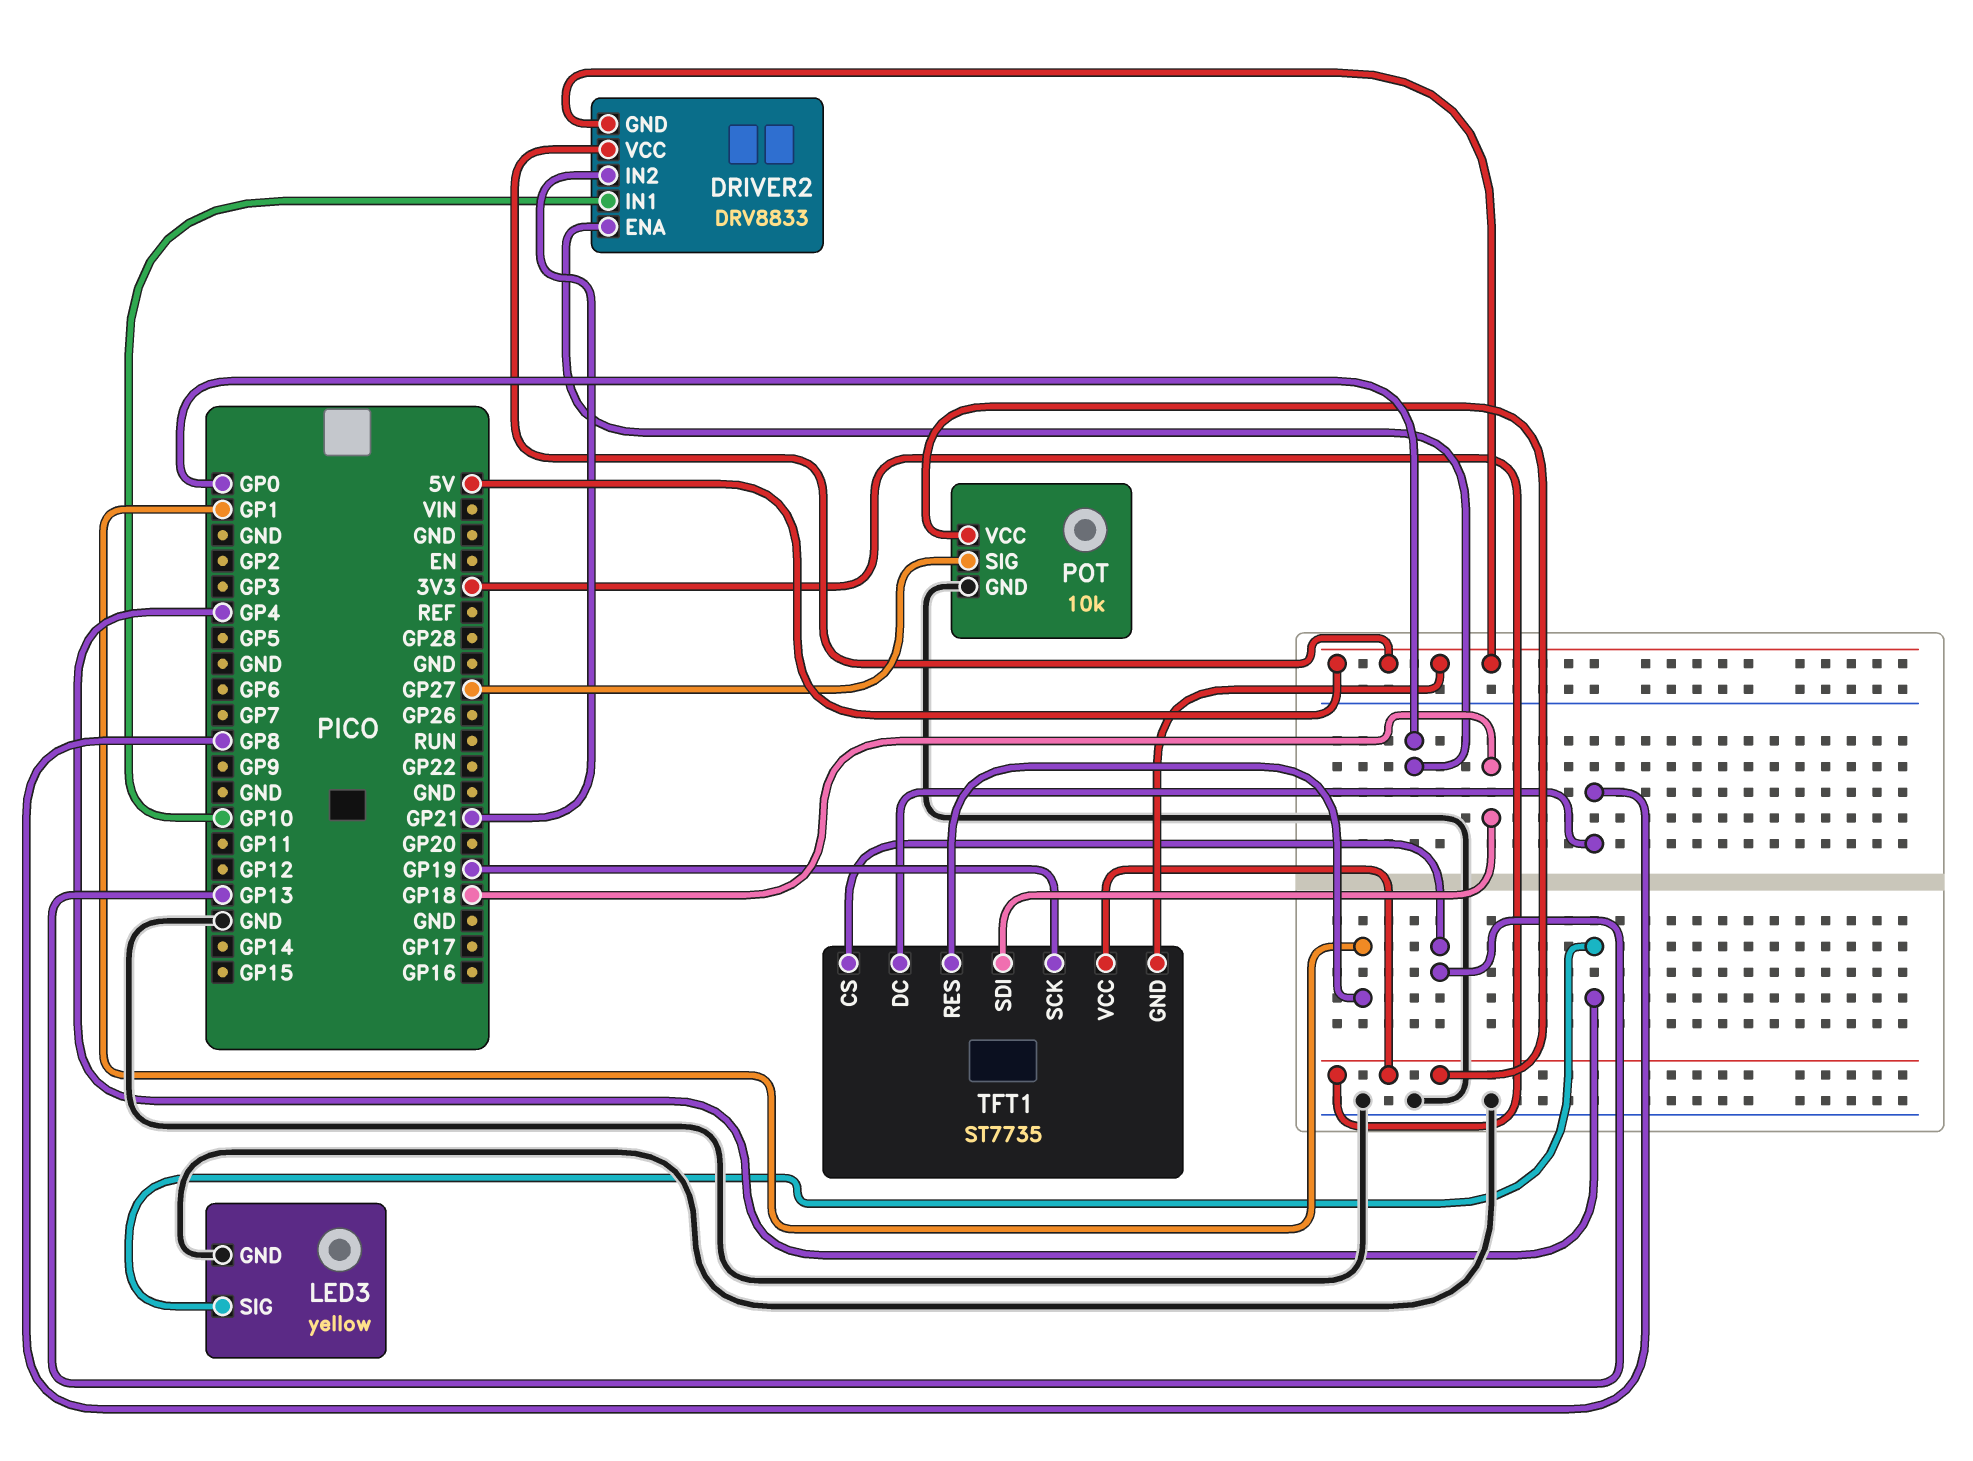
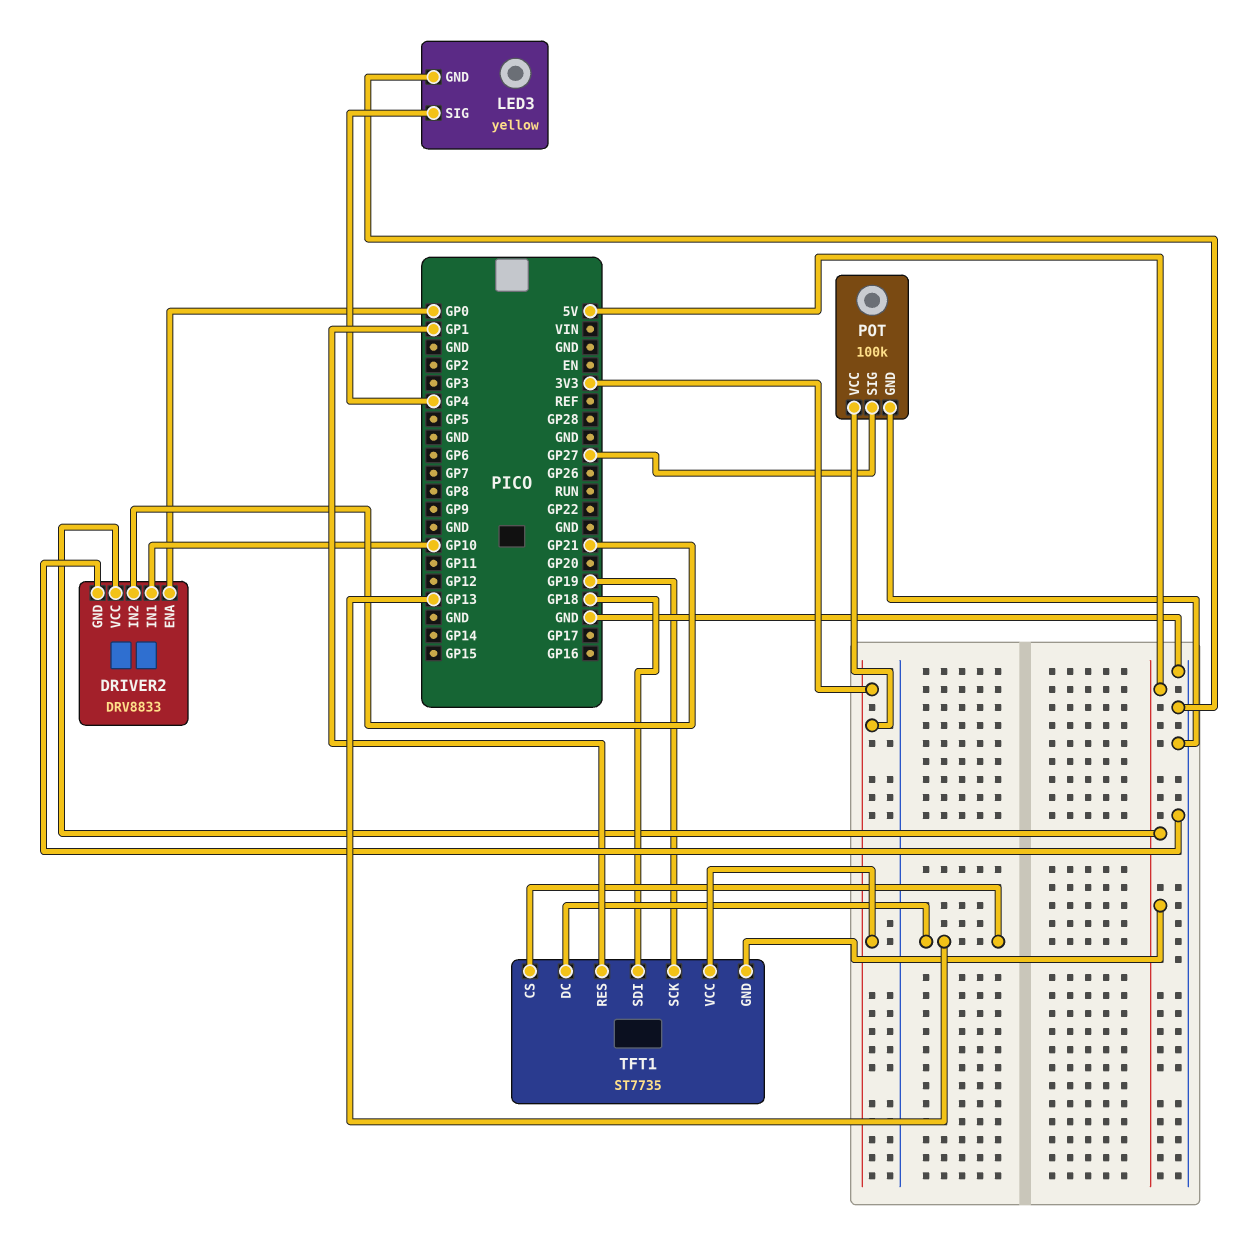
DRIVER2 pin GND: 5V -> GND
POT: 10k -> 100k
TFT1 pin DC: GP8 -> GP13

